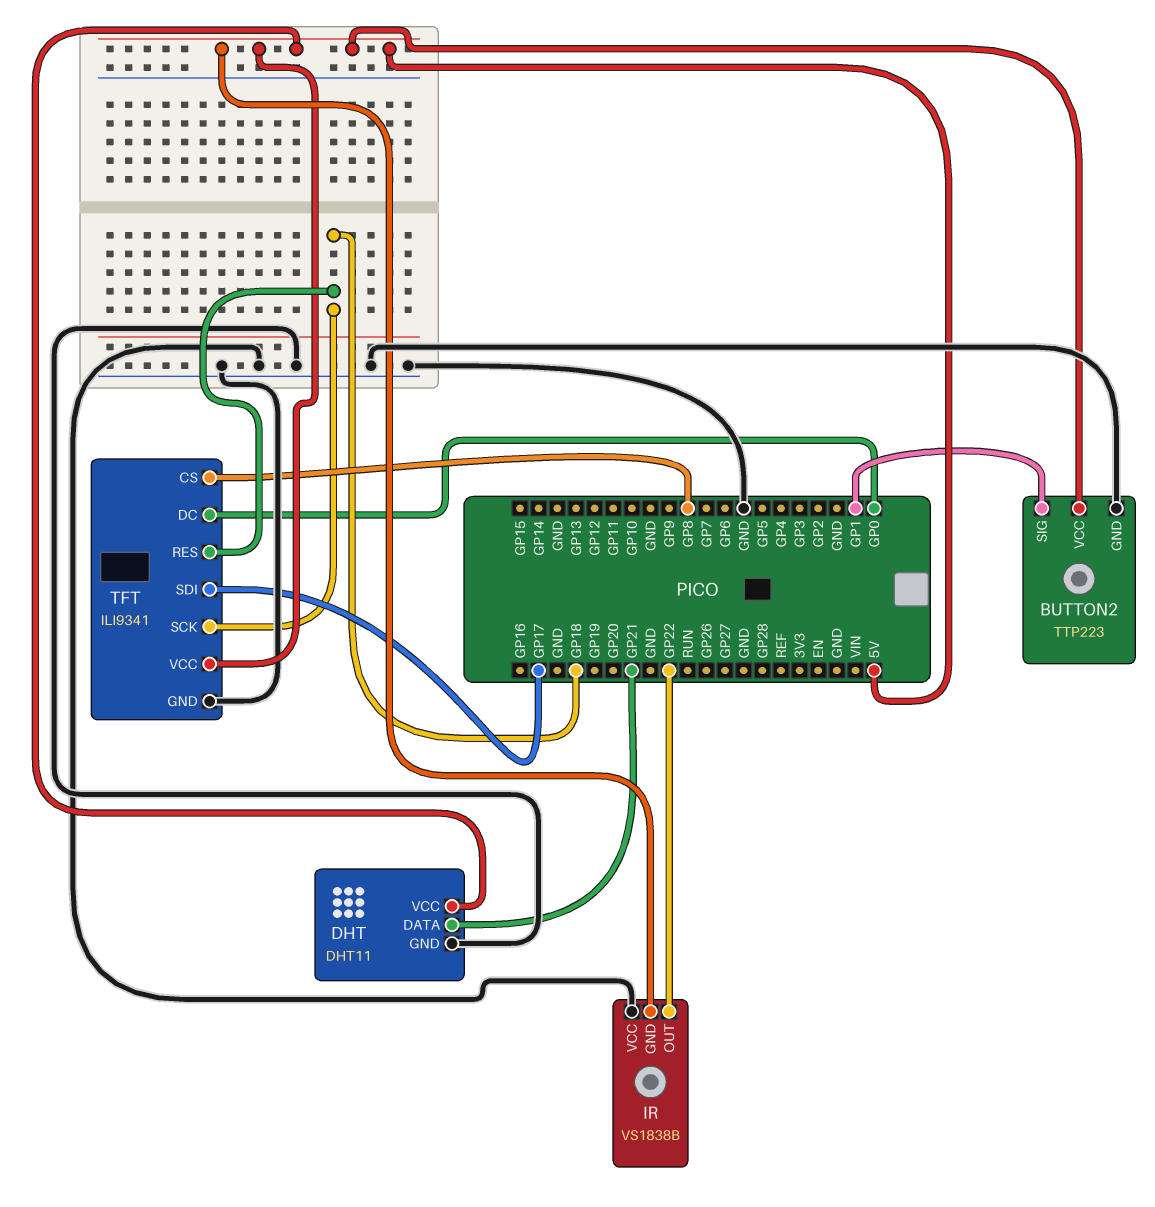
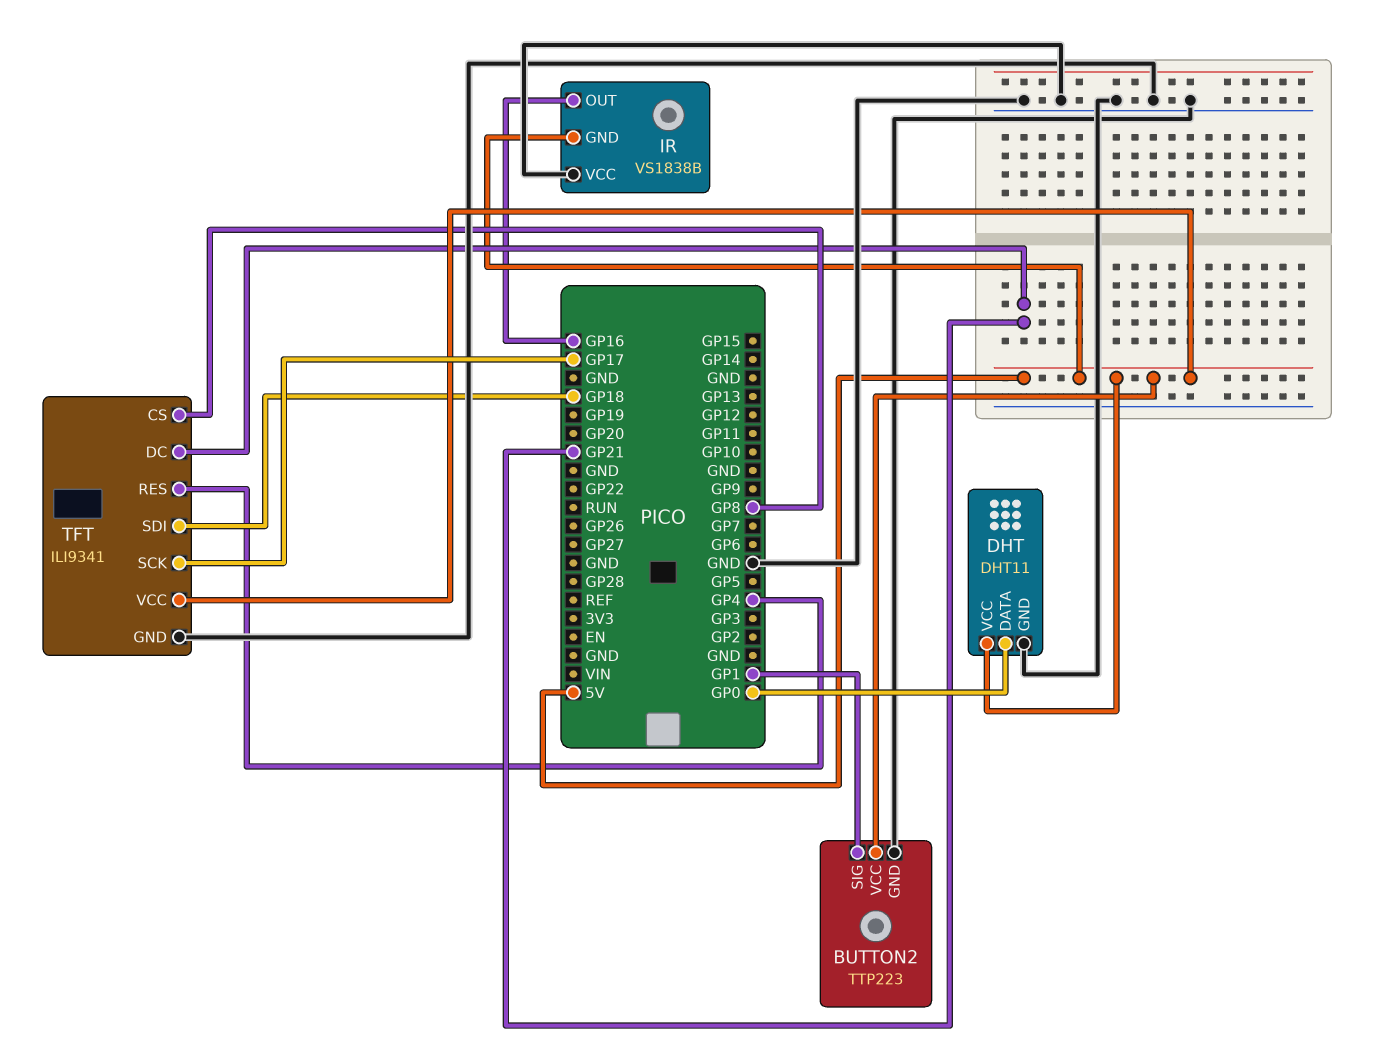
DHT pin DATA: GP21 -> GP0
IR pin OUT: GP22 -> GP16
TFT pin DC: GP0 -> GP21
TFT pin RES: GP18 -> GP4
TFT pin SCK: GP18 -> GP17
TFT pin SDI: GP17 -> GP18

